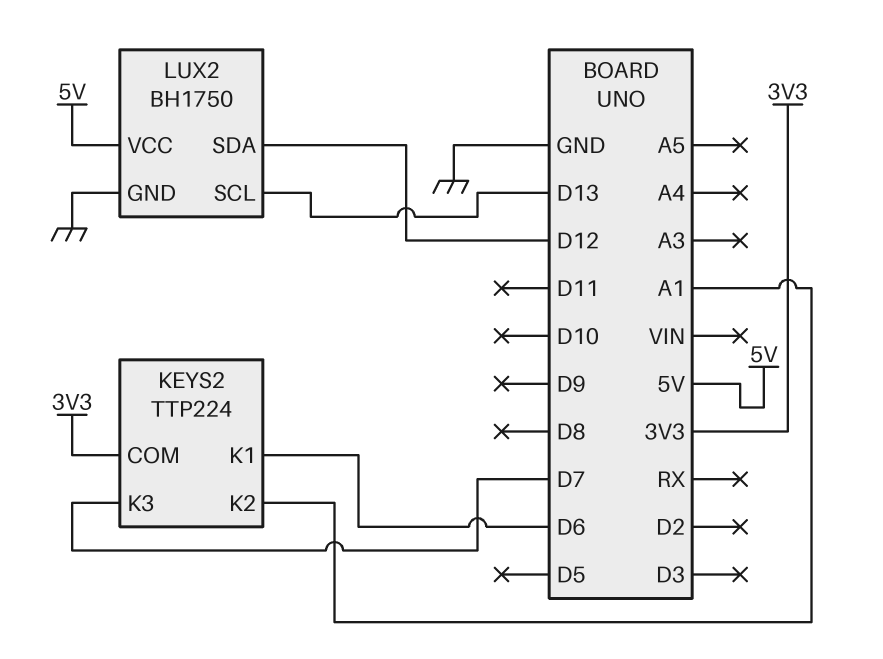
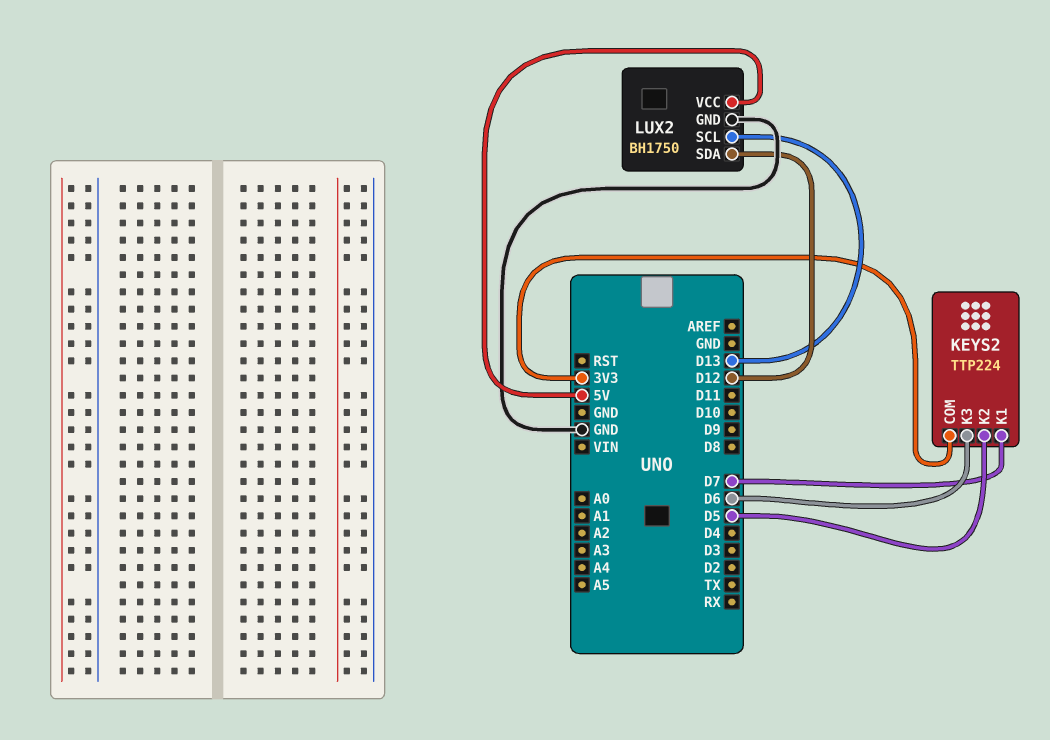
KEYS2 pin K1: D6 -> D7
KEYS2 pin K2: A1 -> D5
KEYS2 pin K3: D7 -> D6

